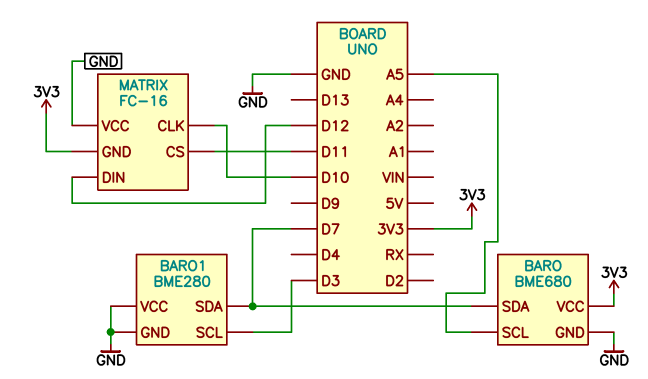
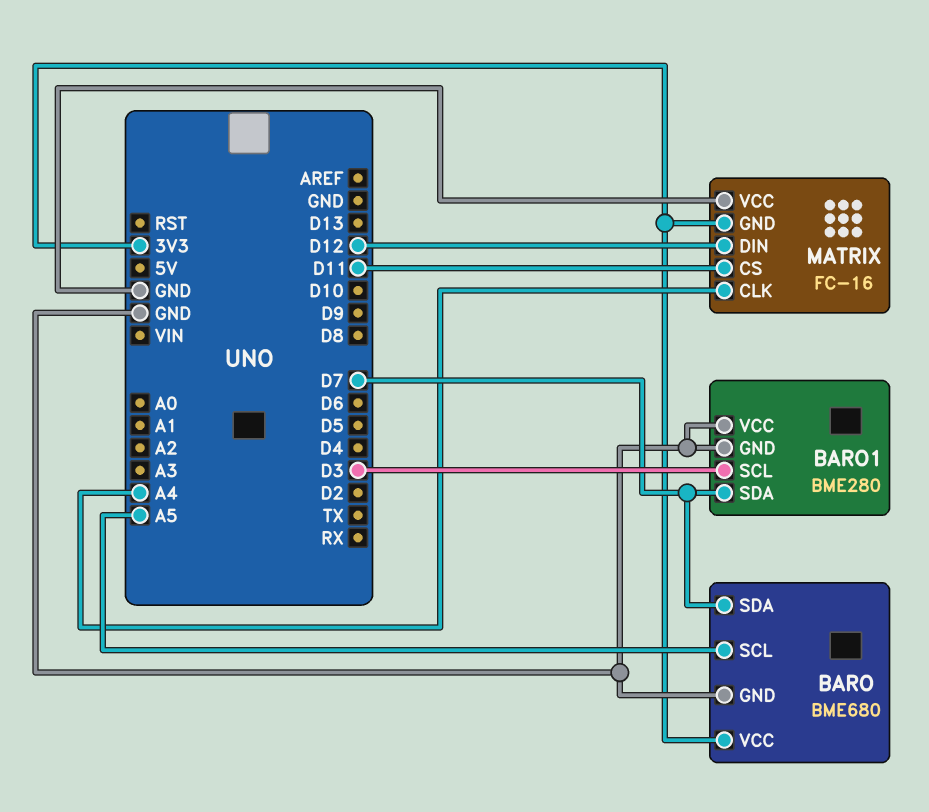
MATRIX pin CLK: D10 -> A4

